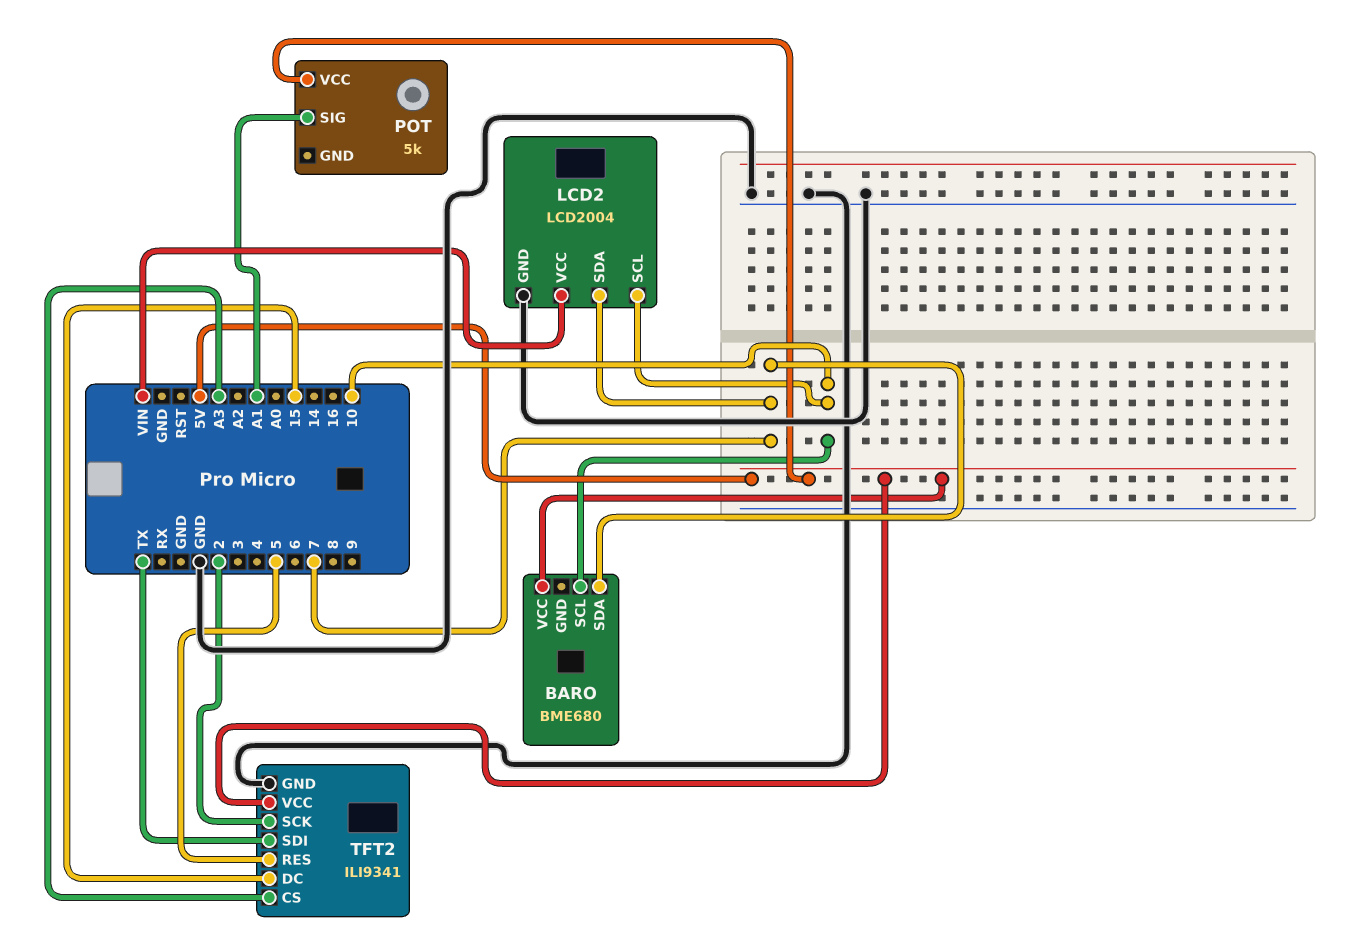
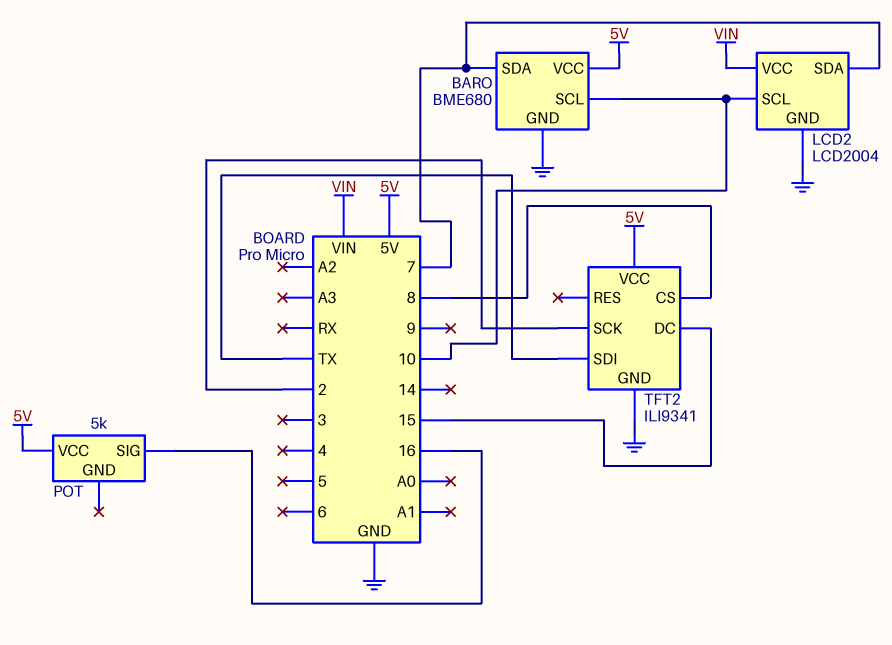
BARO pin GND: none -> GND
POT pin SIG: A1 -> 16
TFT2 pin CS: A3 -> 8
TFT2 pin RES: 5 -> none

